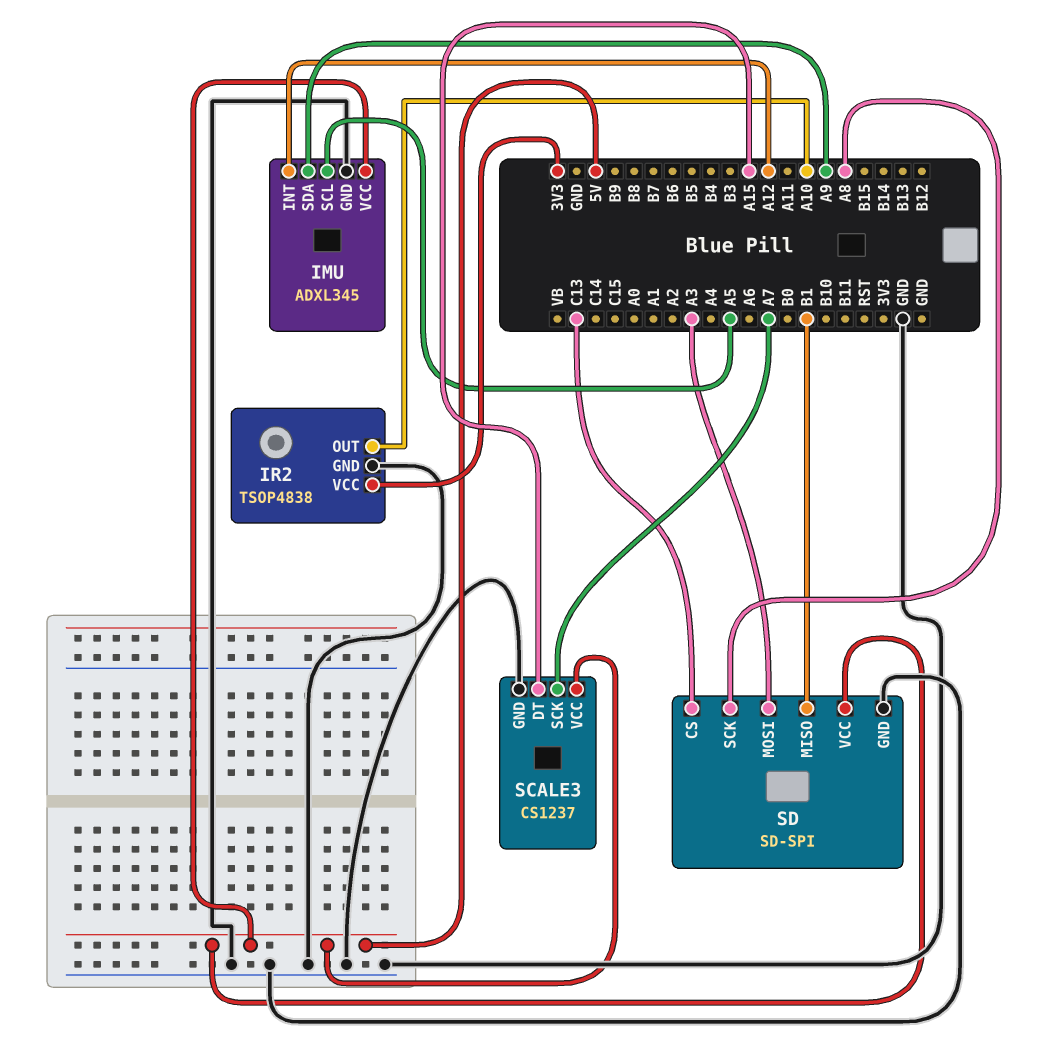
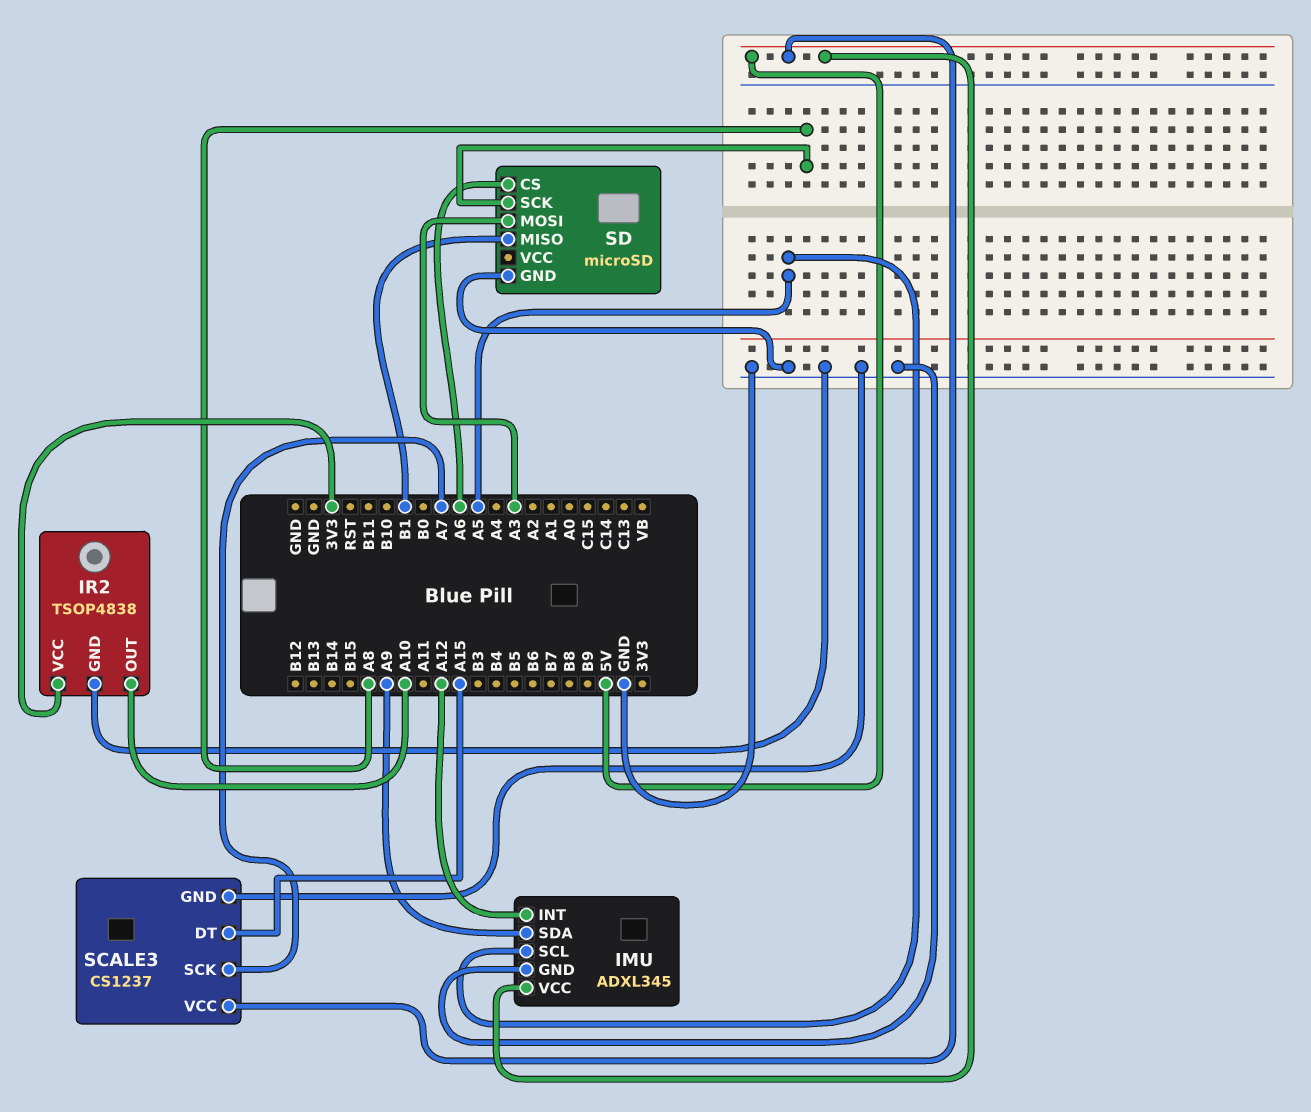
SD: SD-SPI -> microSD
SD pin CS: C13 -> A6
SD pin VCC: 5V -> none

